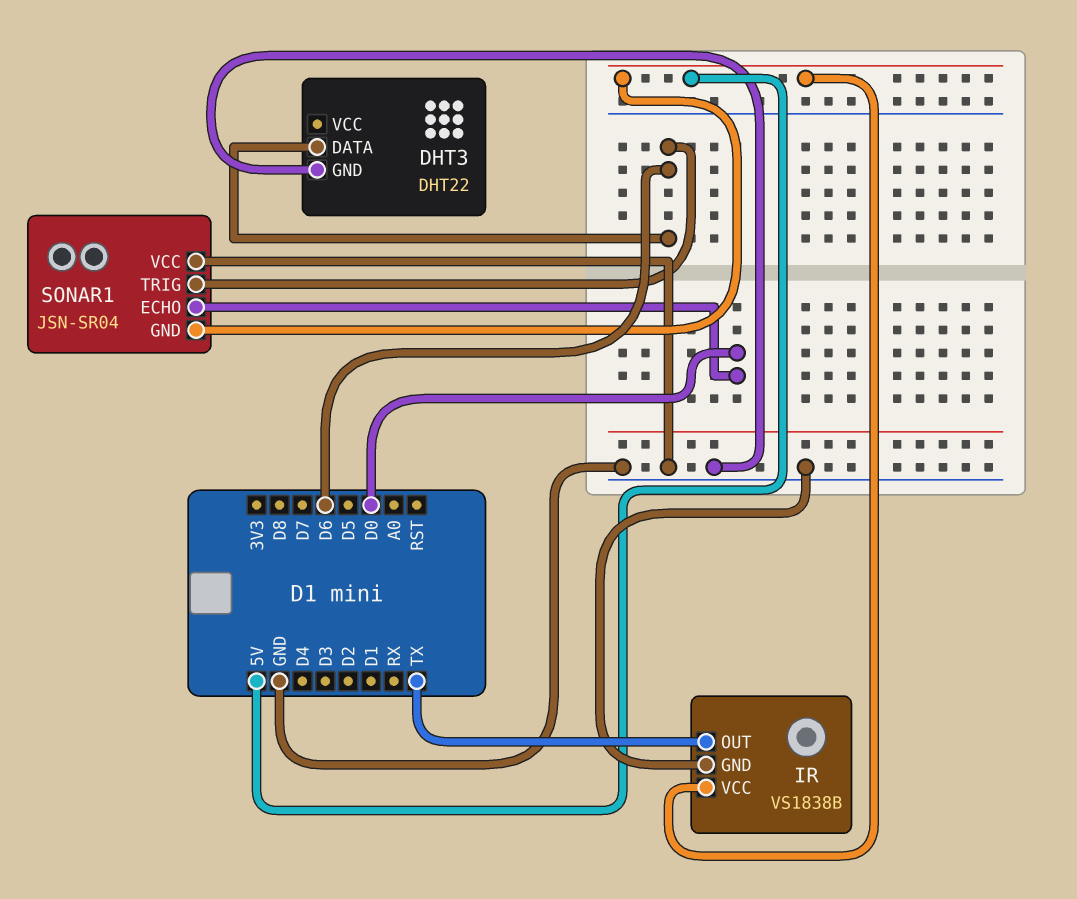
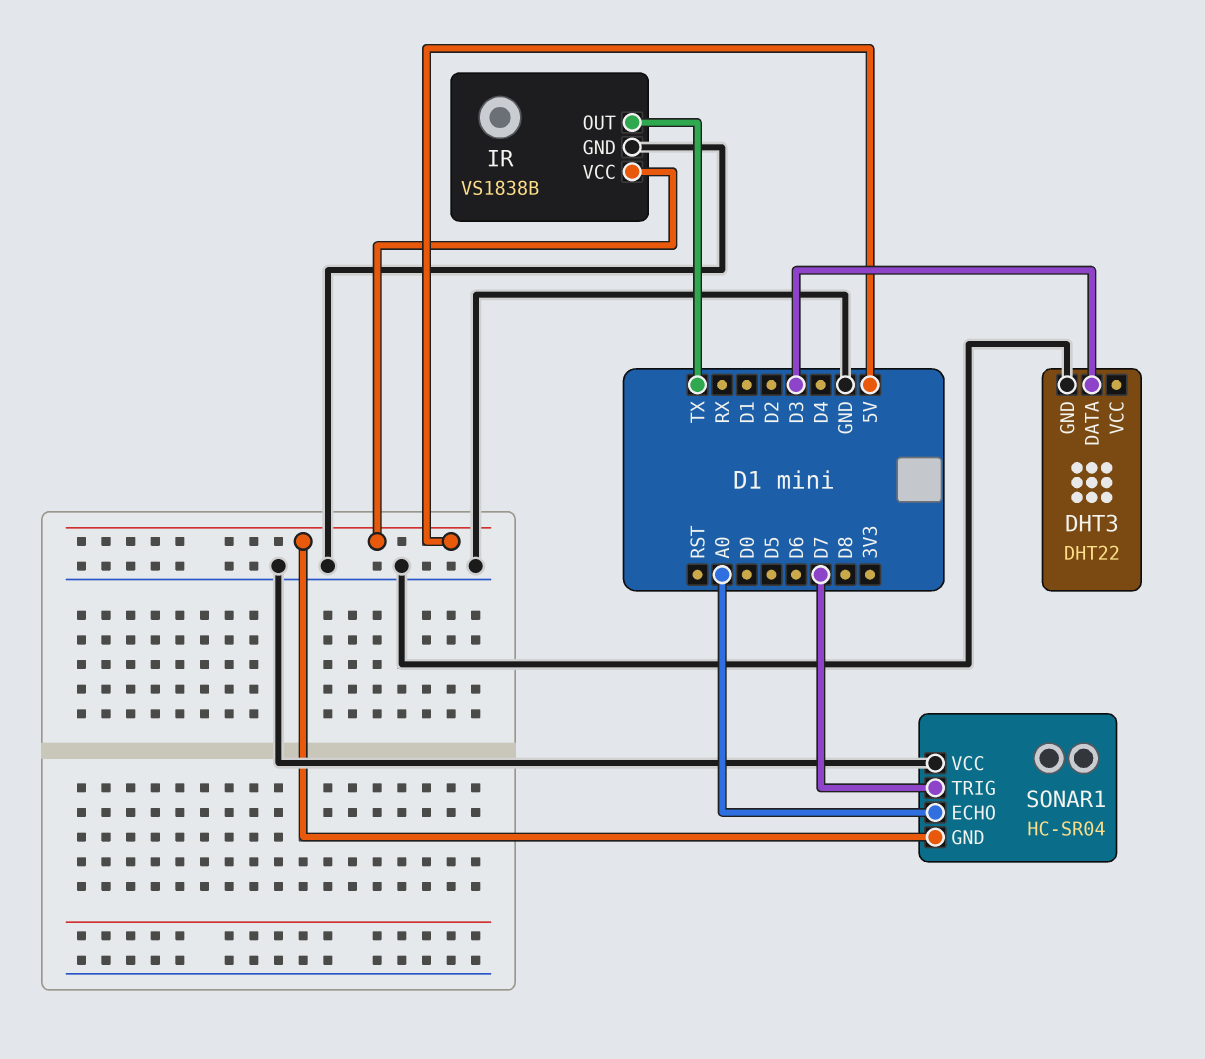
DHT3 pin DATA: D6 -> D3
SONAR1: JSN-SR04 -> HC-SR04
SONAR1 pin ECHO: D0 -> A0
SONAR1 pin TRIG: D6 -> D7

